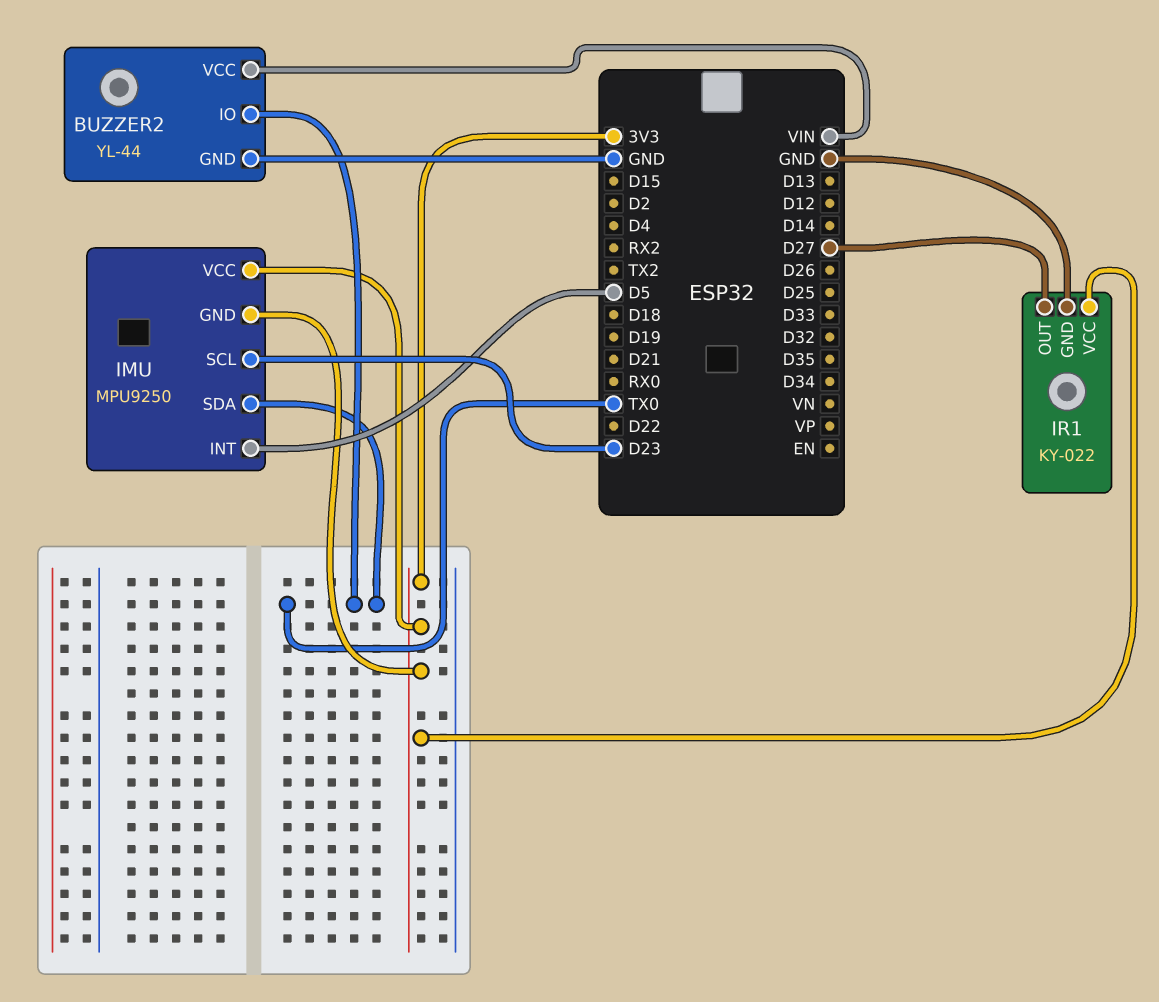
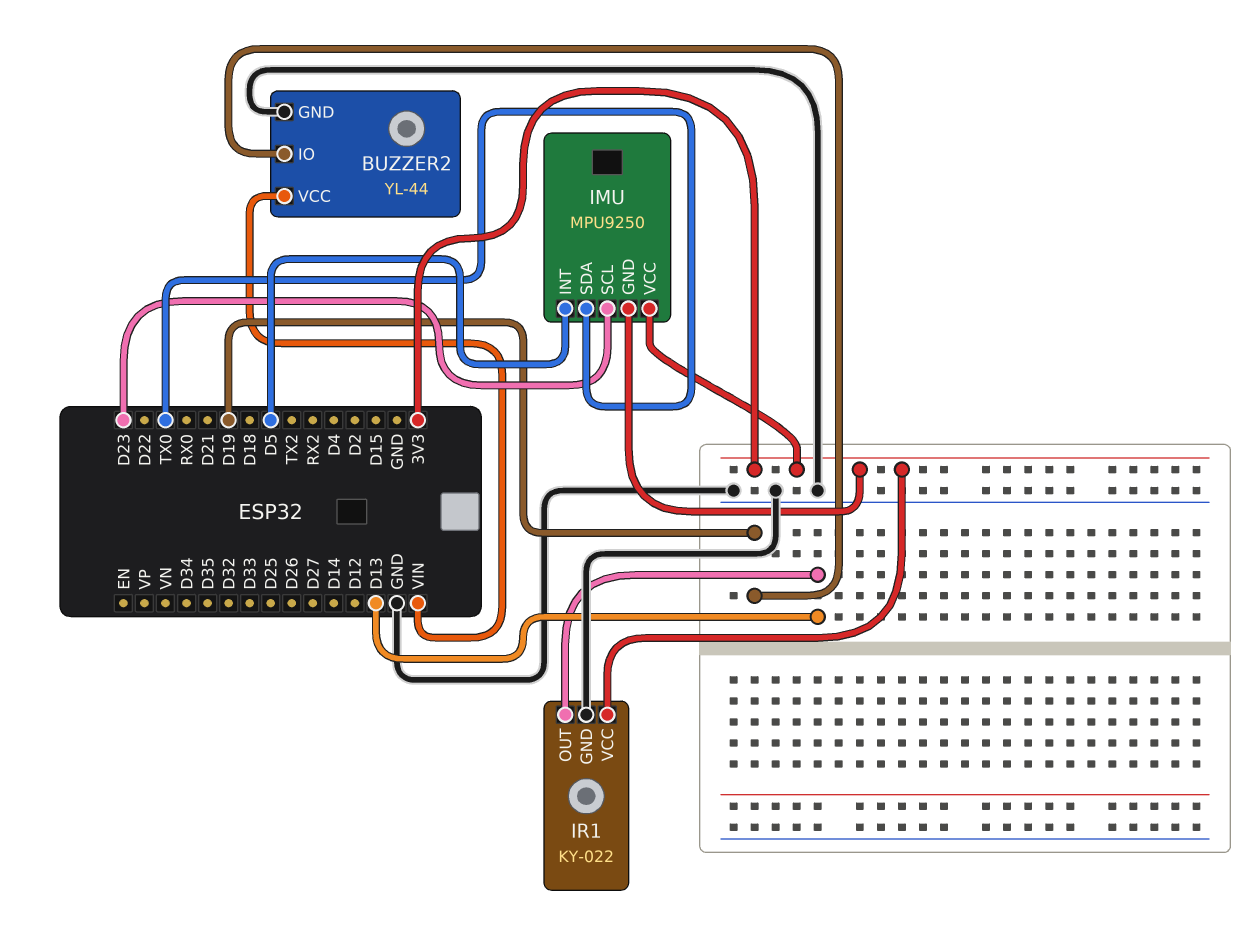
BUZZER2 pin IO: TX0 -> D19
IR1 pin OUT: D27 -> D13

